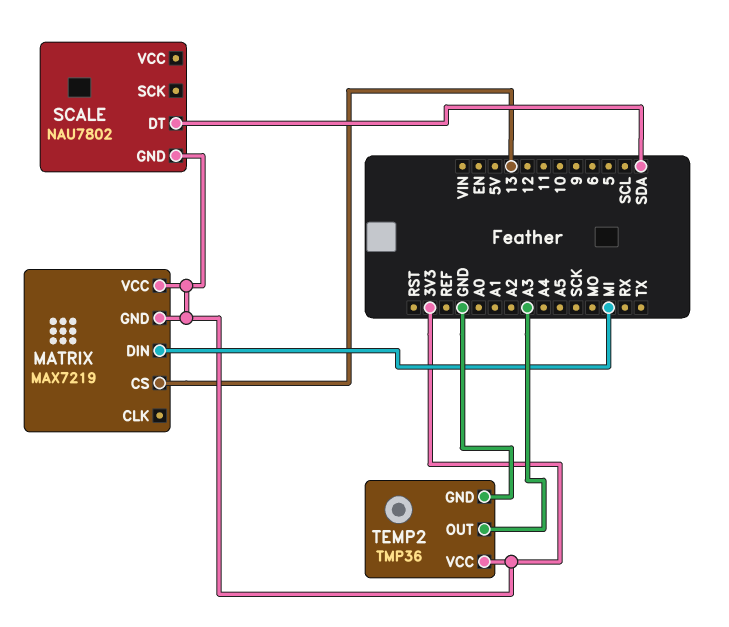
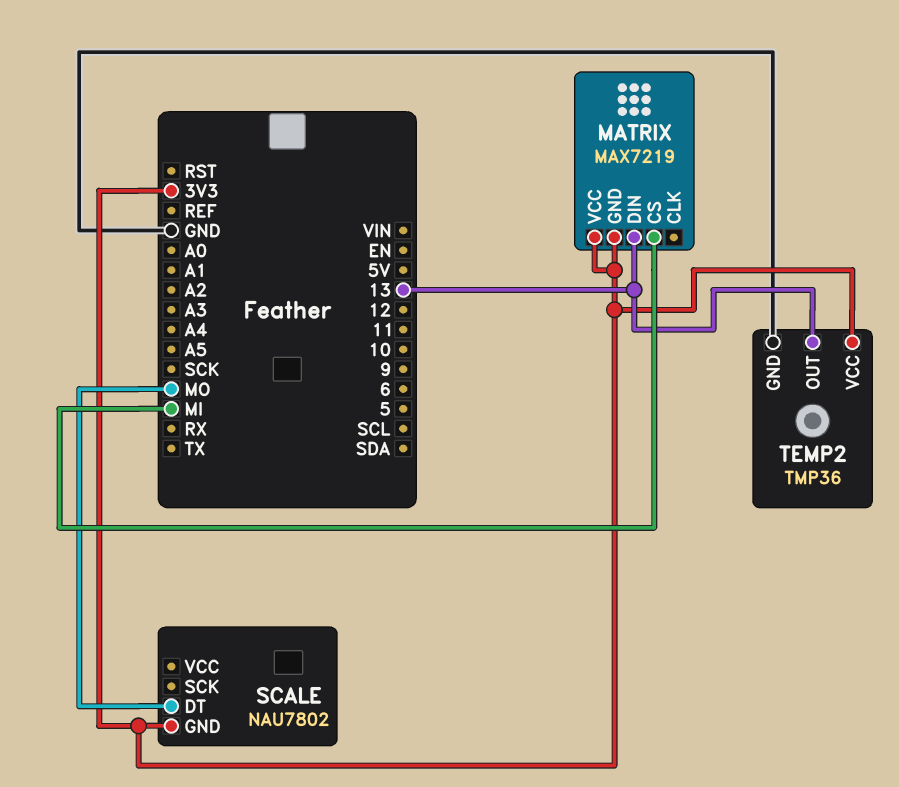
MATRIX pin CS: 13 -> MI
MATRIX pin DIN: MI -> 13
SCALE pin DT: SDA -> MO
TEMP2 pin OUT: A3 -> 13

